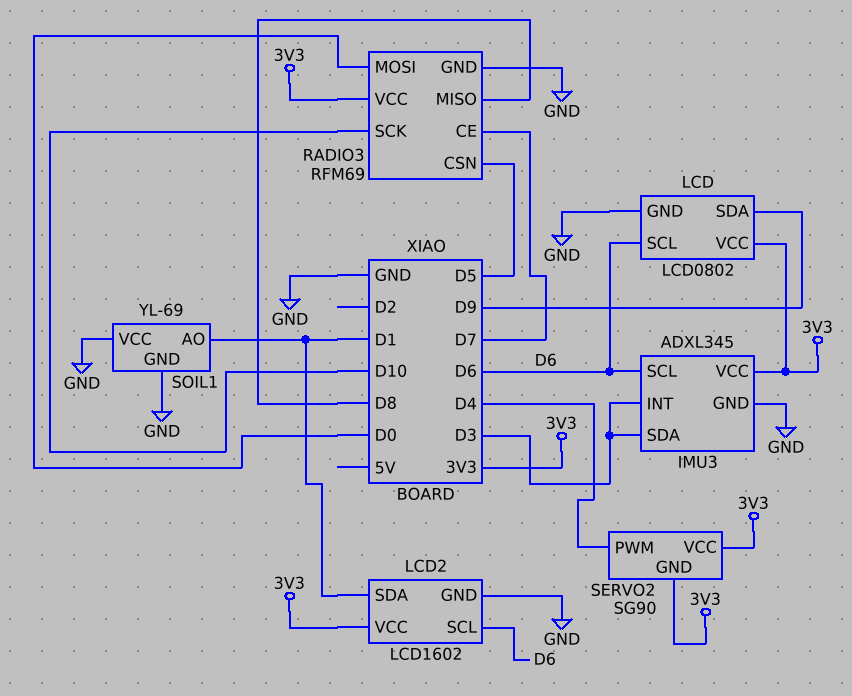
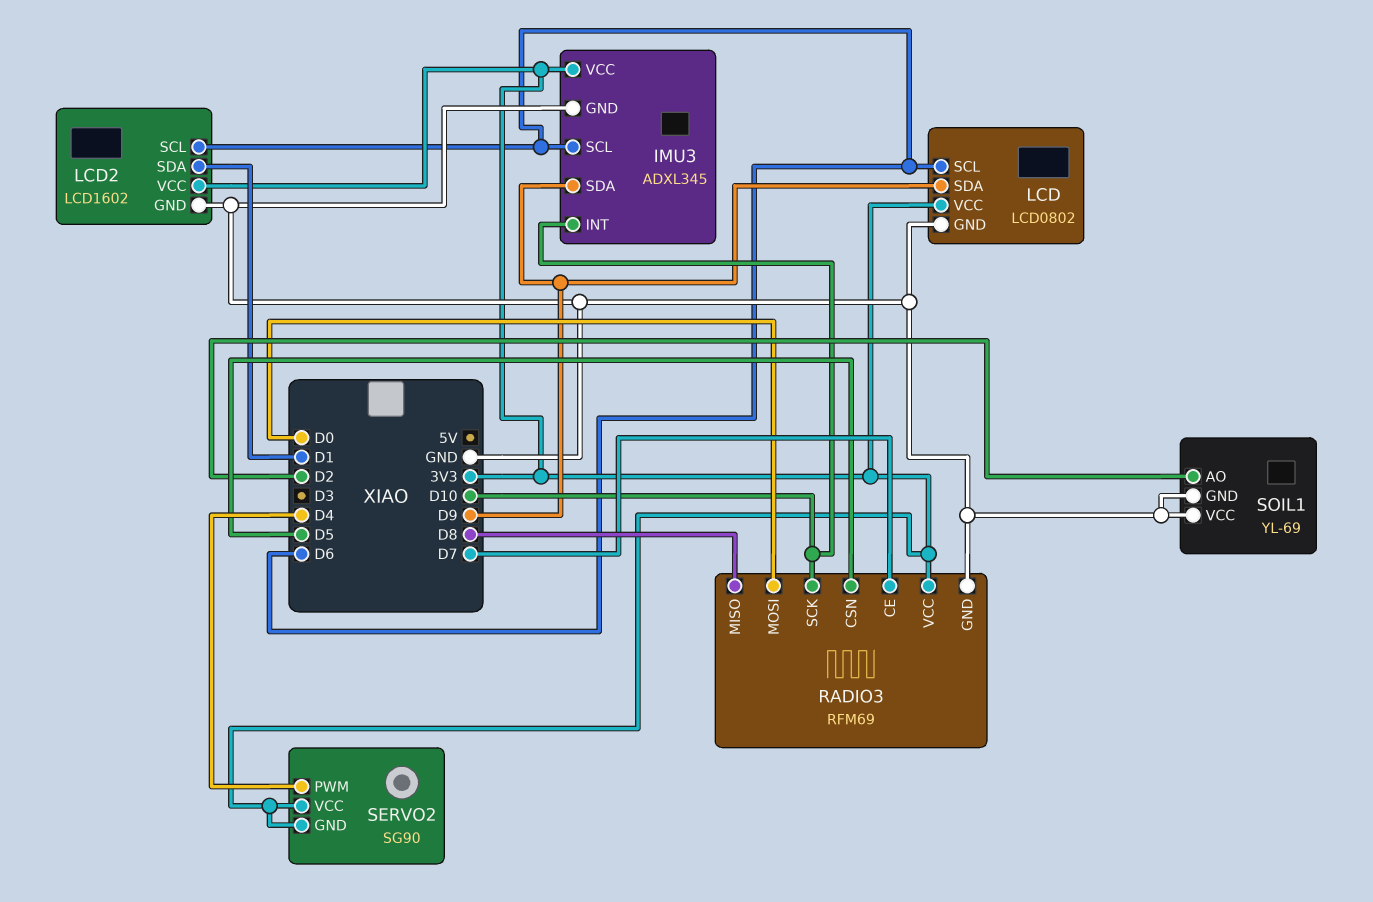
IMU3 pin INT: D3 -> D10
IMU3 pin SDA: D3 -> D9
SOIL1 pin AO: D1 -> D2

